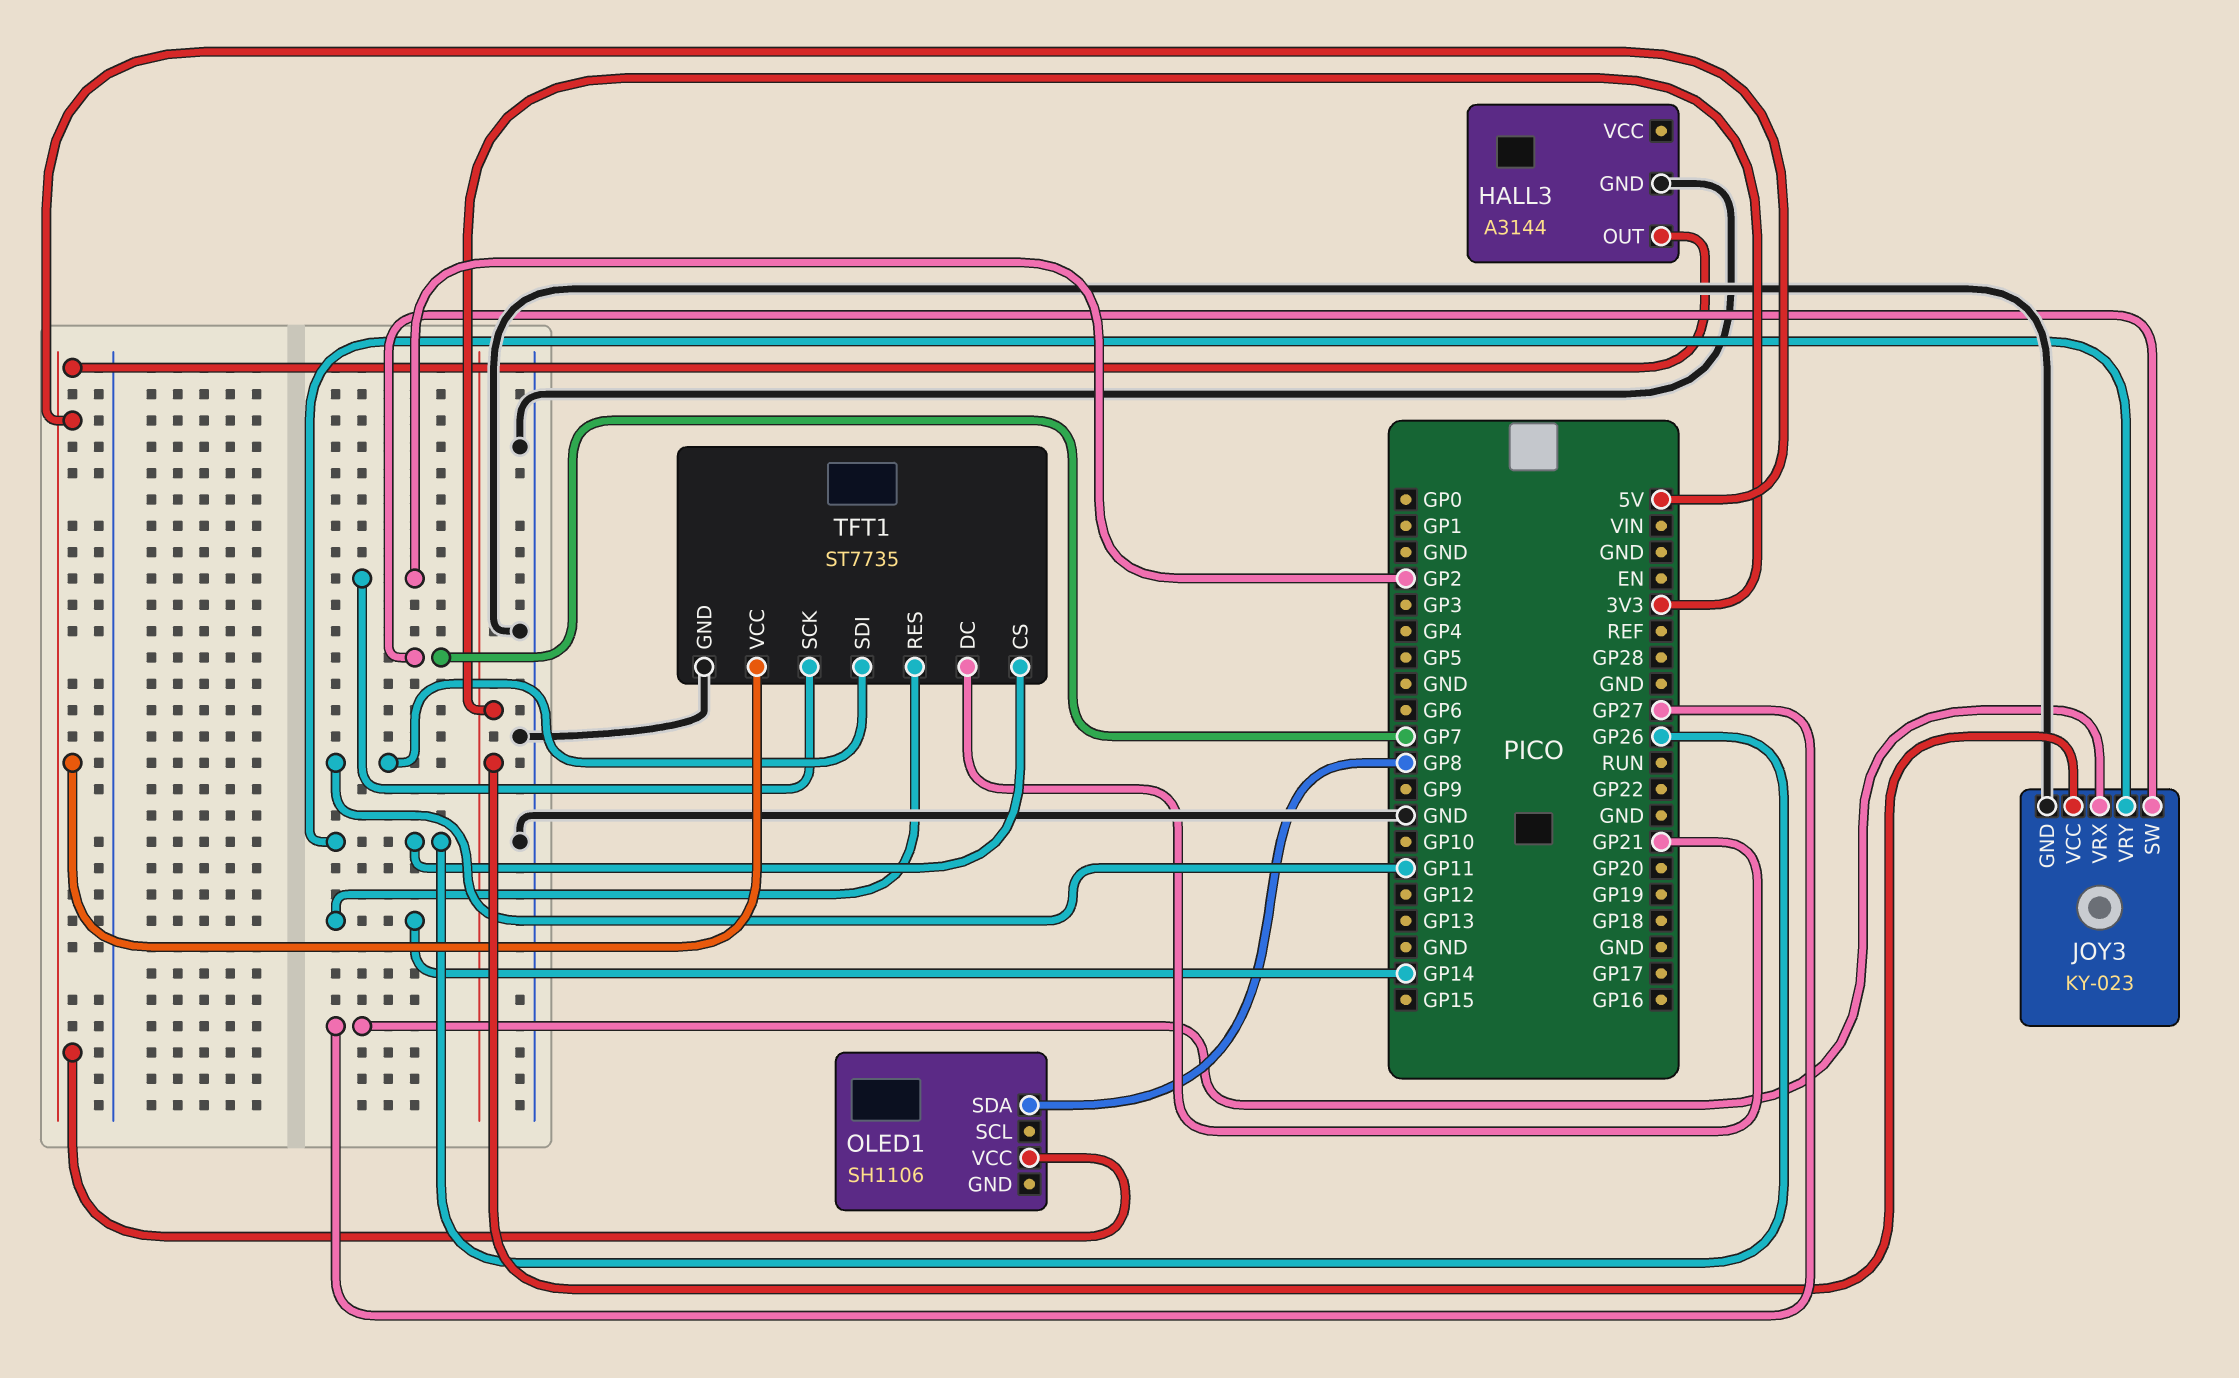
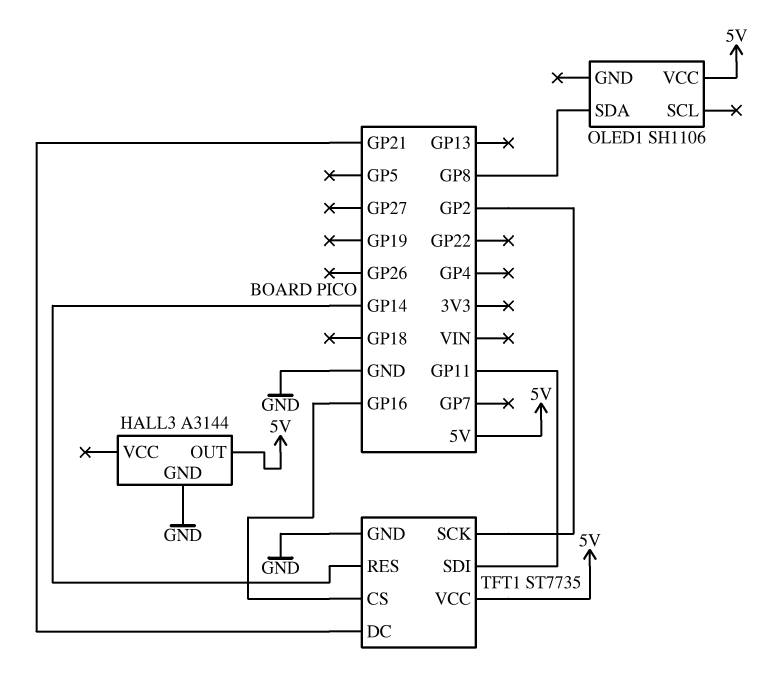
JOY3: KY-023 -> none
JOY3 pin GND: GND -> none
JOY3 pin SW: GP7 -> none
JOY3 pin VCC: 3V3 -> none
JOY3 pin VRX: GP27 -> none
JOY3 pin VRY: GP26 -> none
TFT1 pin CS: GP26 -> GP16

